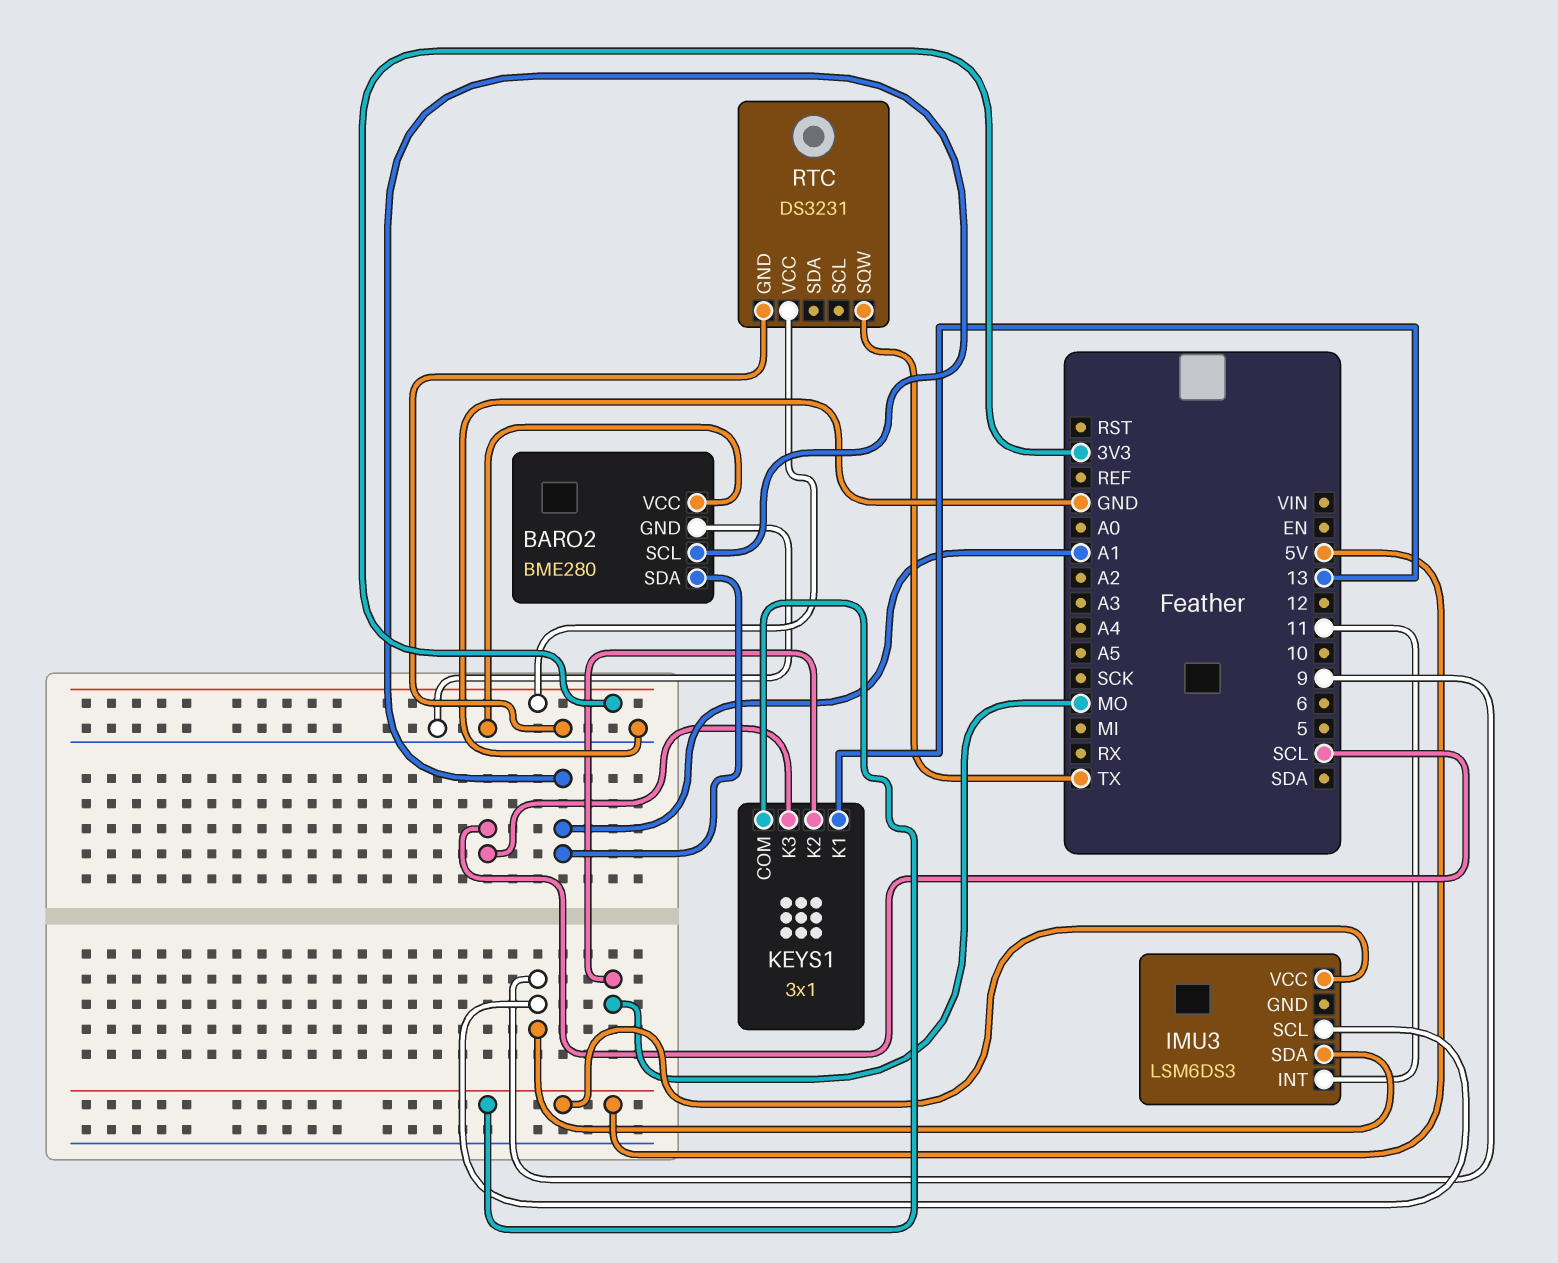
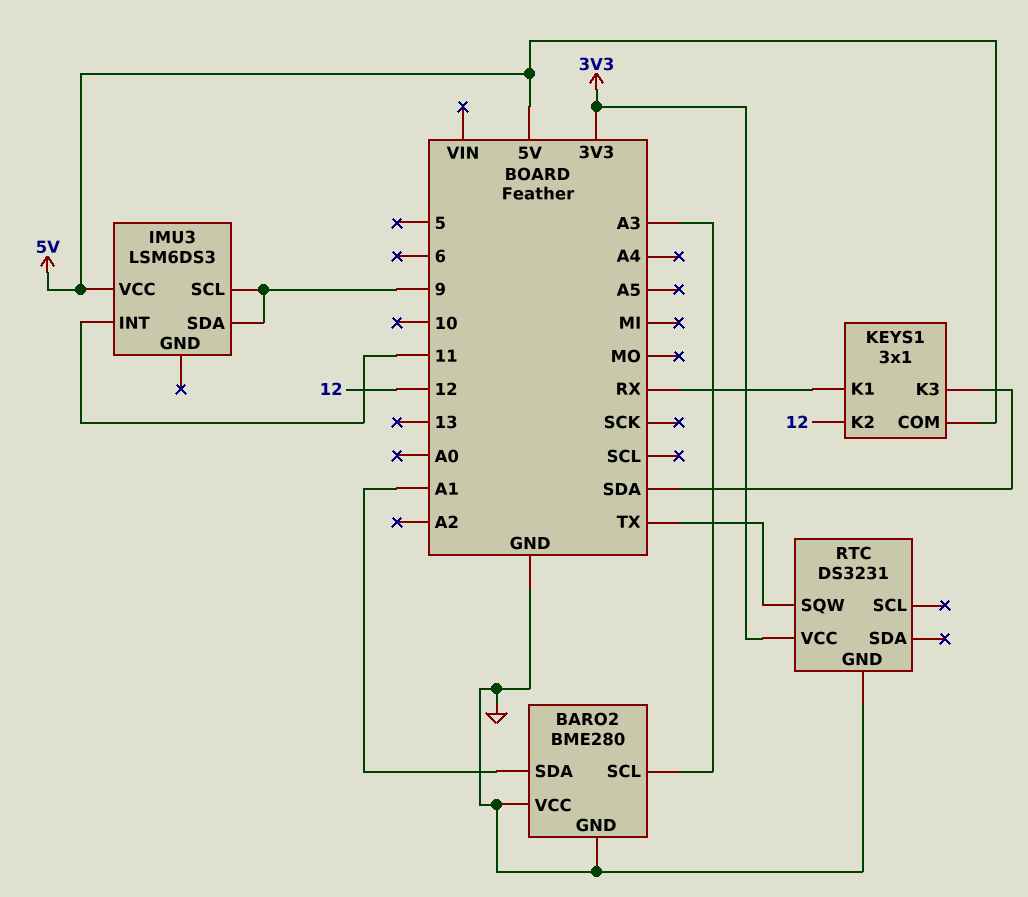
BARO2 pin SCL: A1 -> A3
KEYS1 pin K1: 13 -> RX
KEYS1 pin K2: MO -> 12
KEYS1 pin K3: SCL -> SDA

